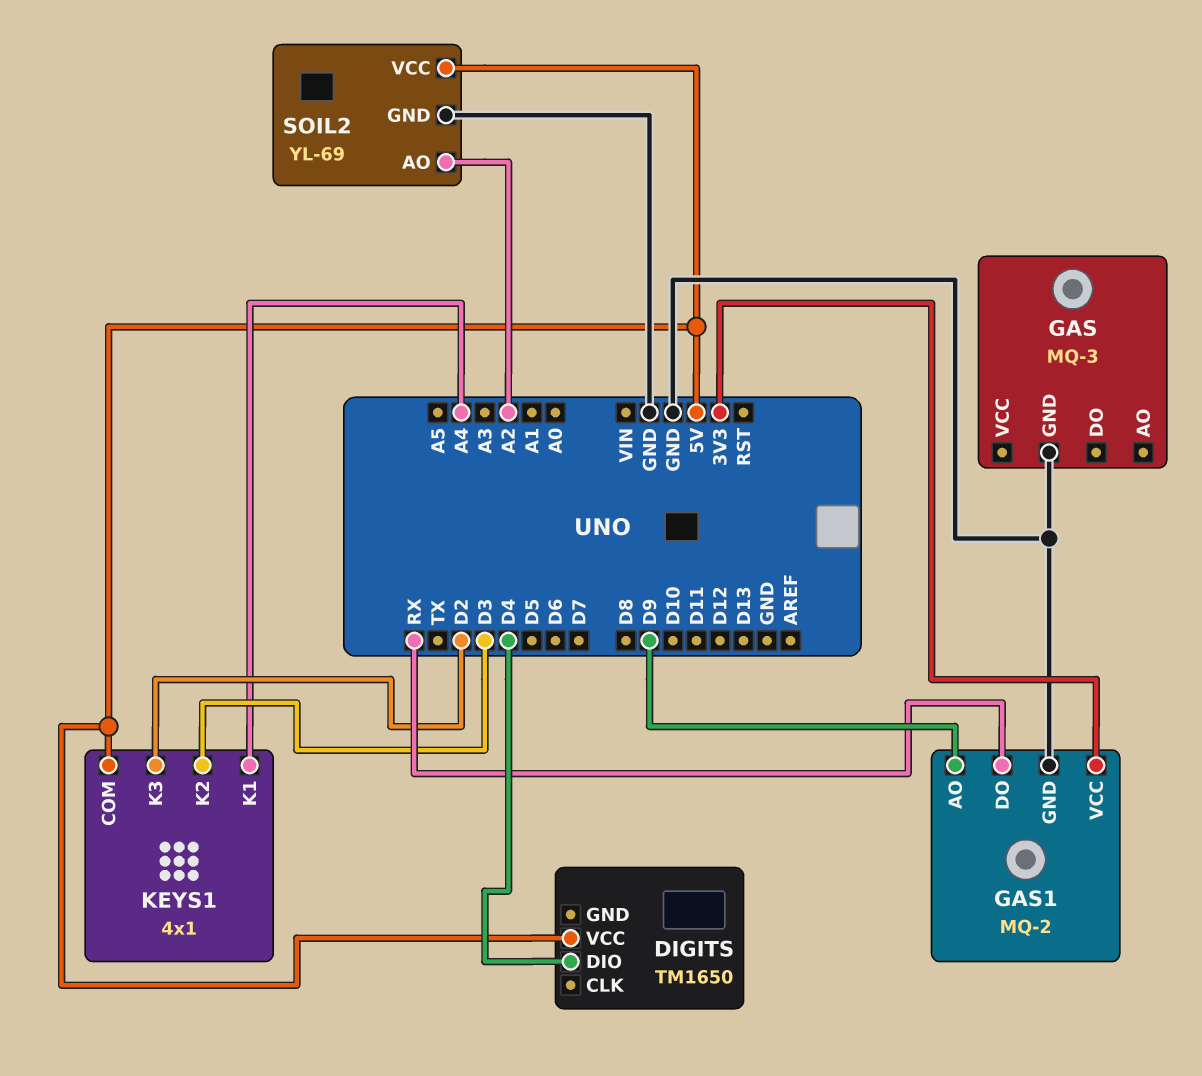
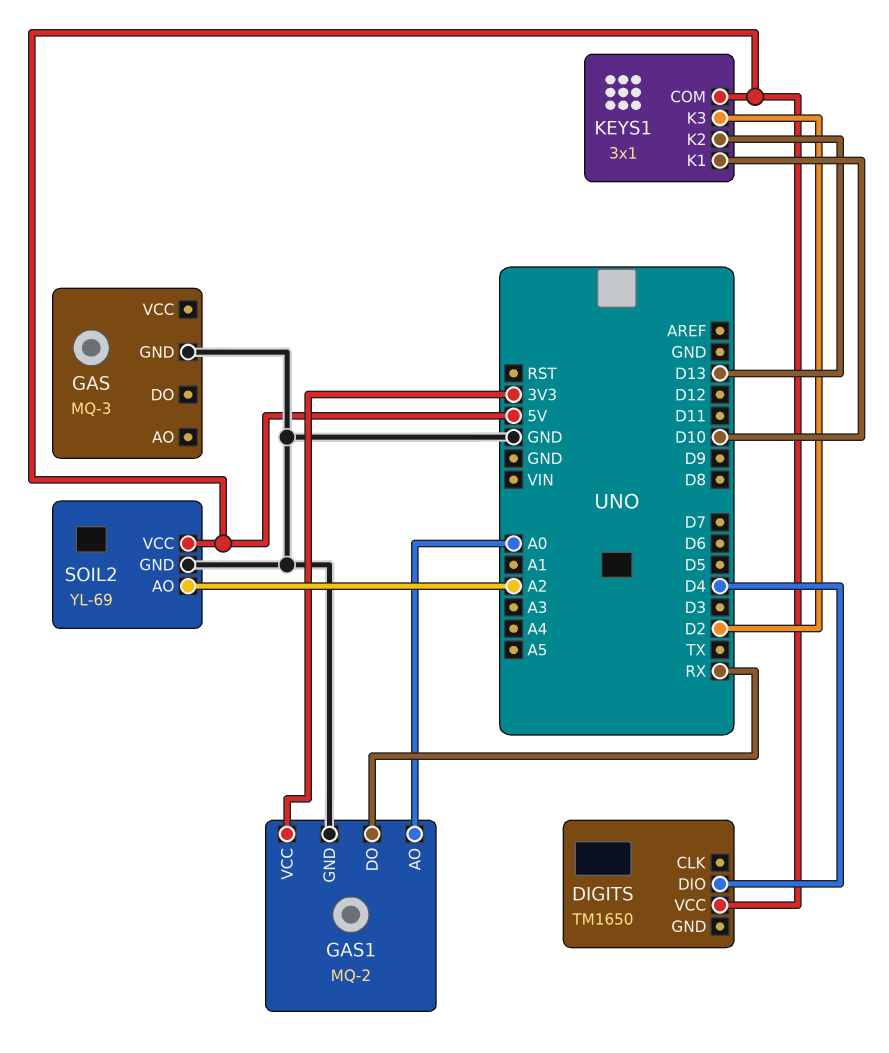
GAS1 pin AO: D9 -> A0
KEYS1: 4x1 -> 3x1
KEYS1 pin K1: A4 -> D10
KEYS1 pin K2: D3 -> D13

